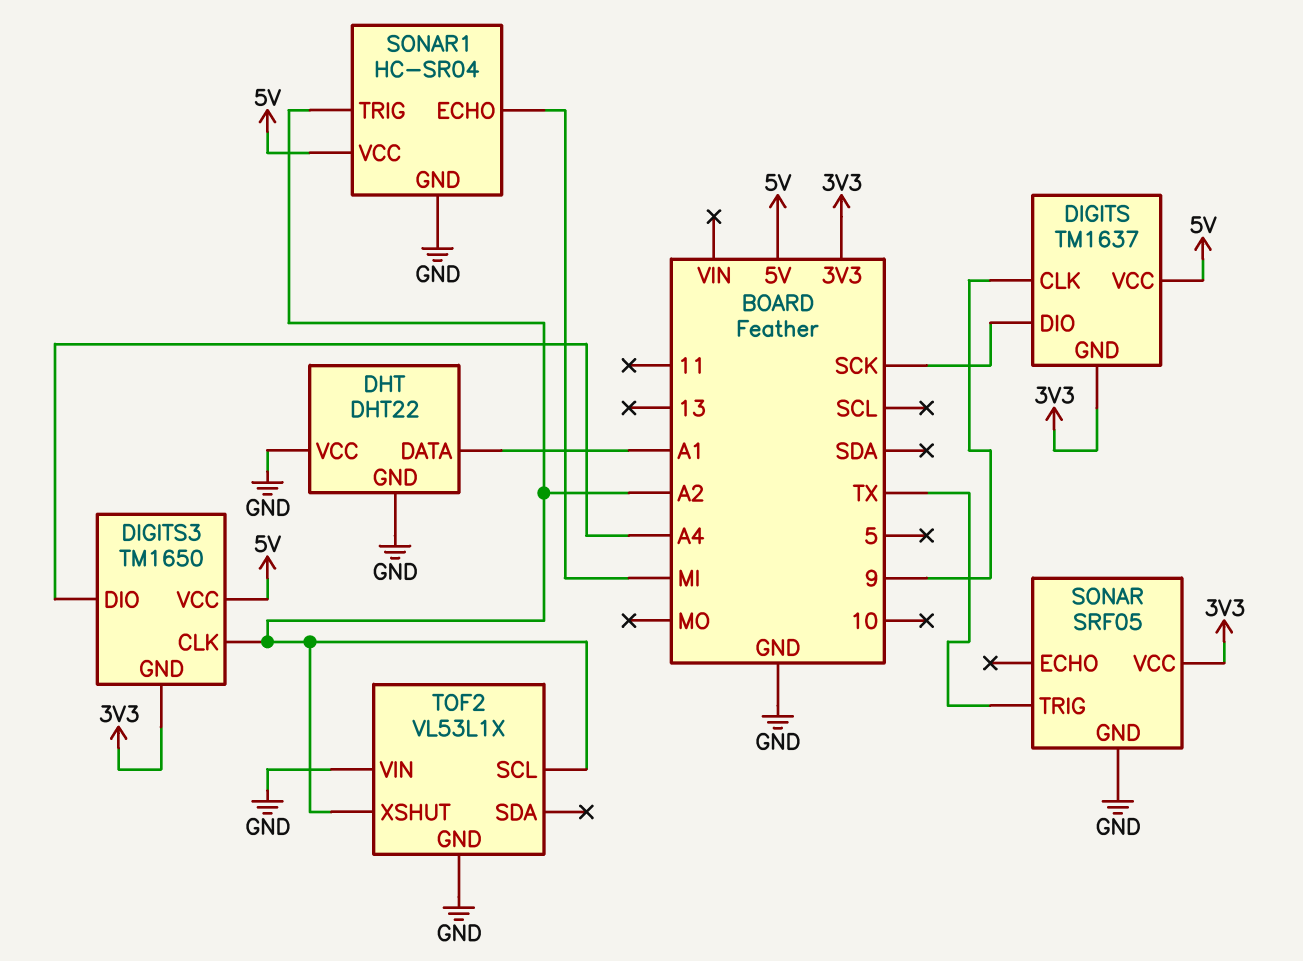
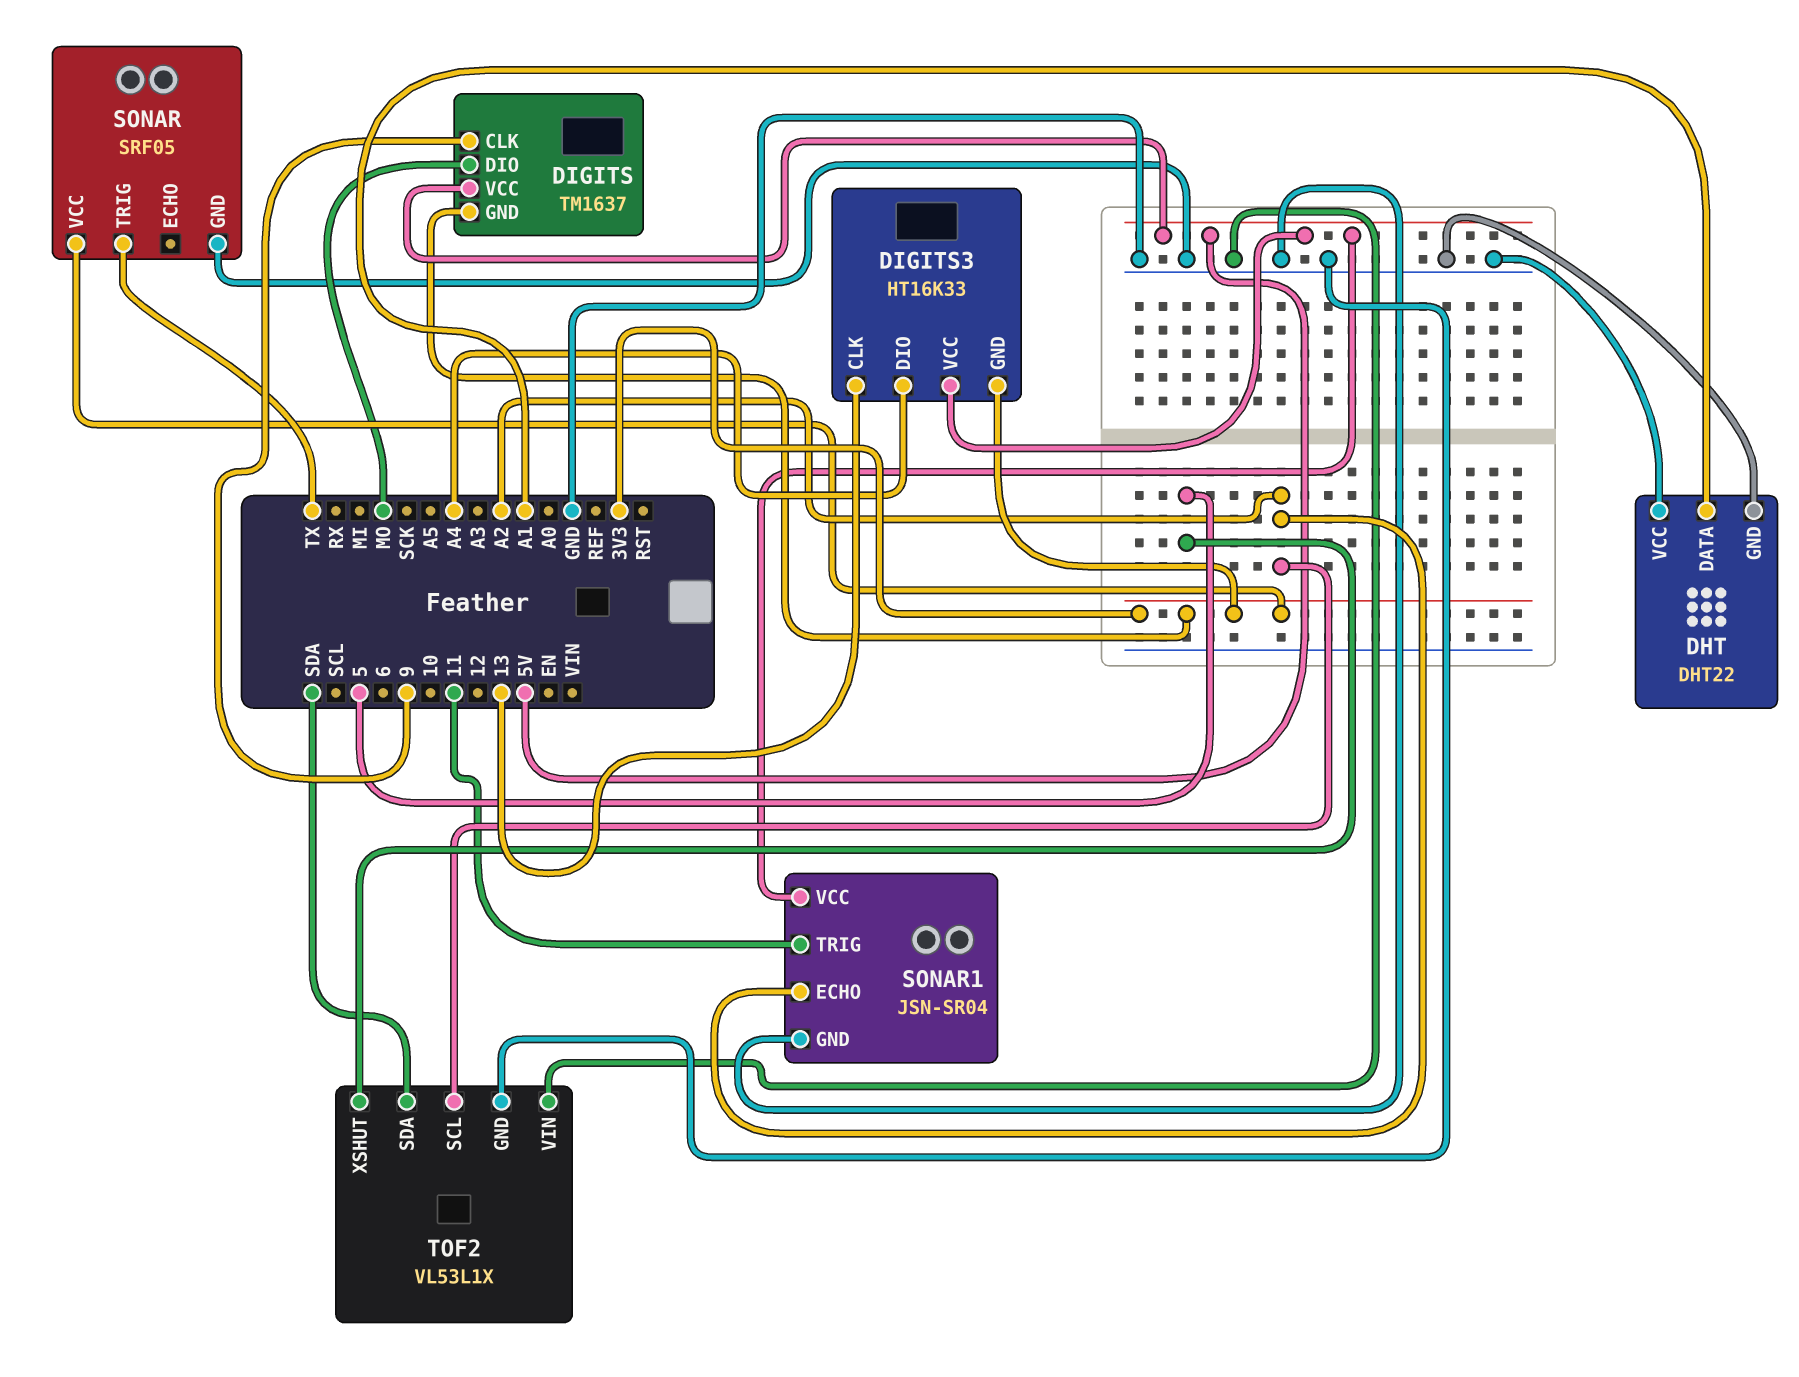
DIGITS pin DIO: SCK -> MO
DIGITS3: TM1650 -> HT16K33
DIGITS3 pin CLK: A2 -> 13
SONAR1: HC-SR04 -> JSN-SR04
SONAR1 pin ECHO: MI -> A2
SONAR1 pin TRIG: A2 -> 11
TOF2 pin SDA: none -> SDA
TOF2 pin XSHUT: A2 -> 5

